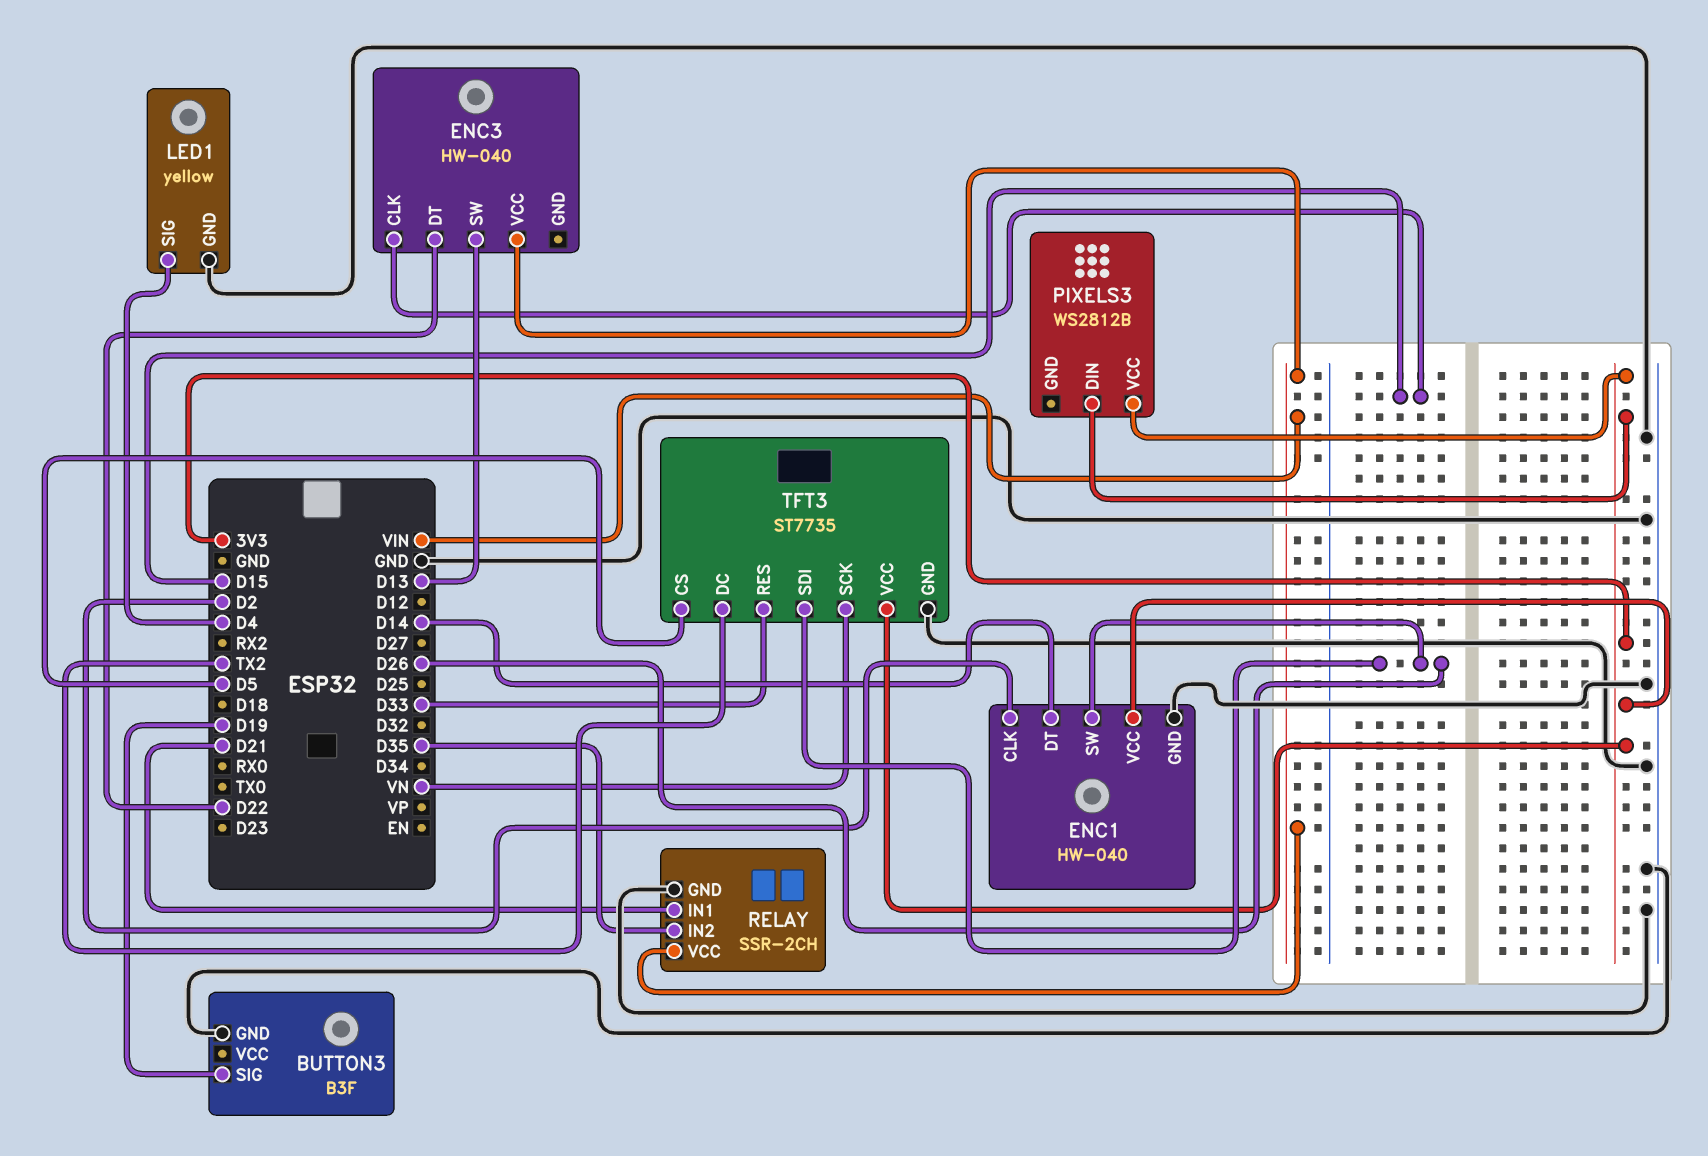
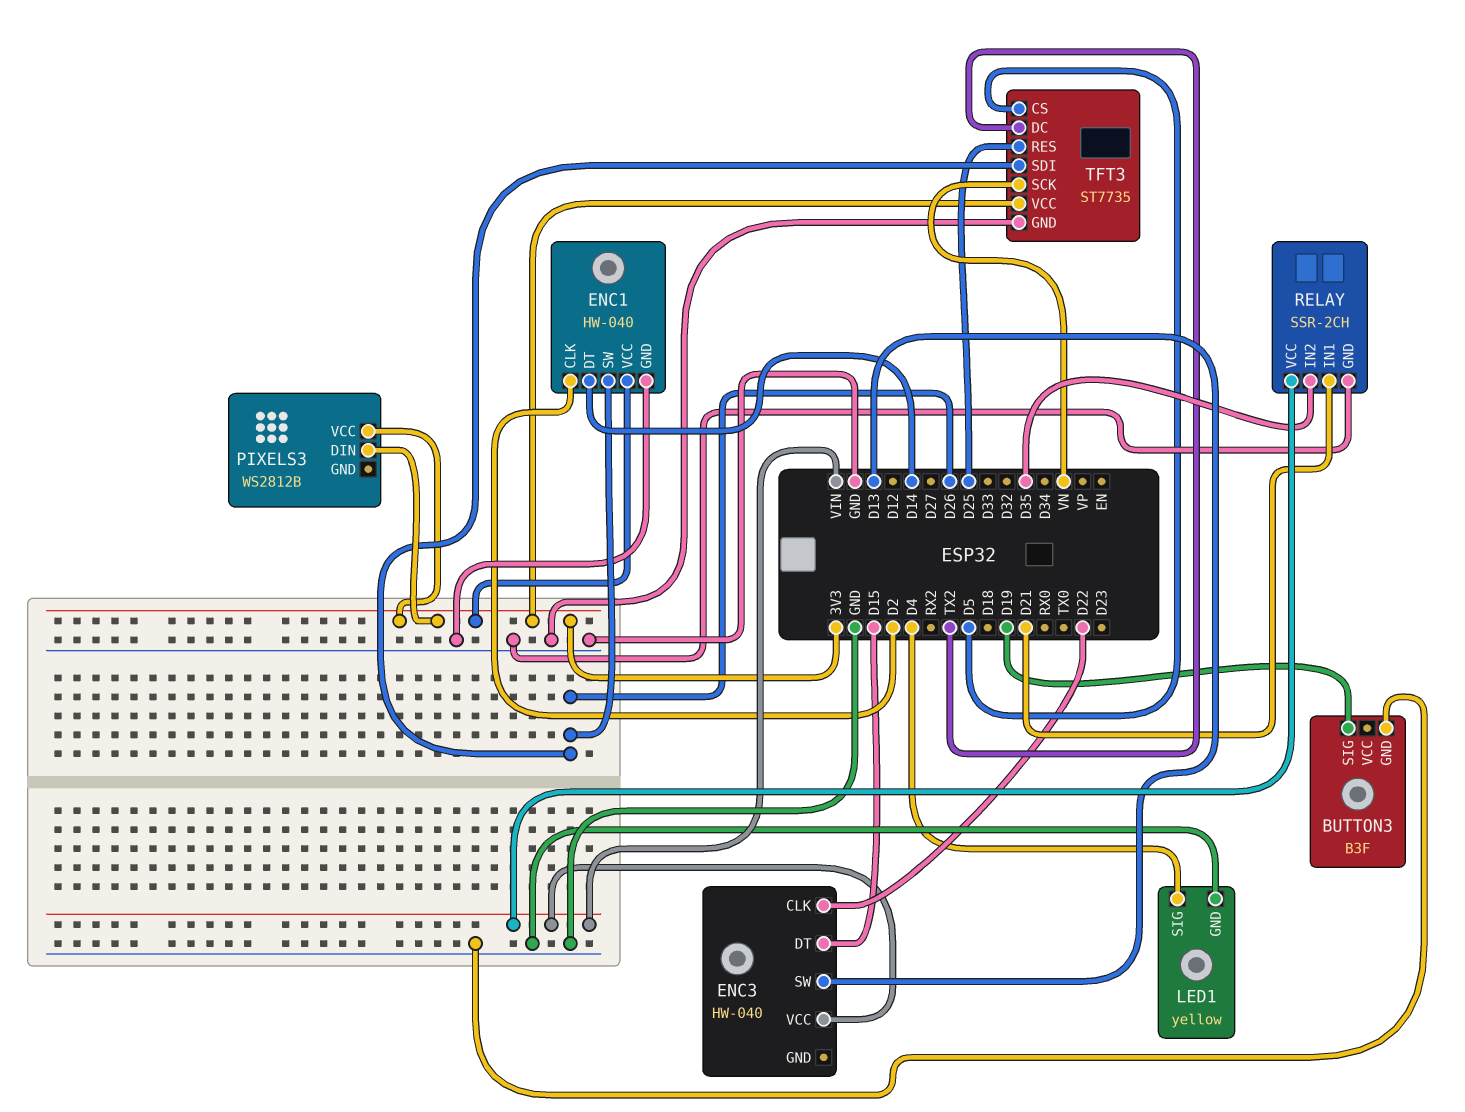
ENC3 pin CLK: D15 -> D22
ENC3 pin DT: D22 -> D15
TFT3 pin RES: D33 -> D25

